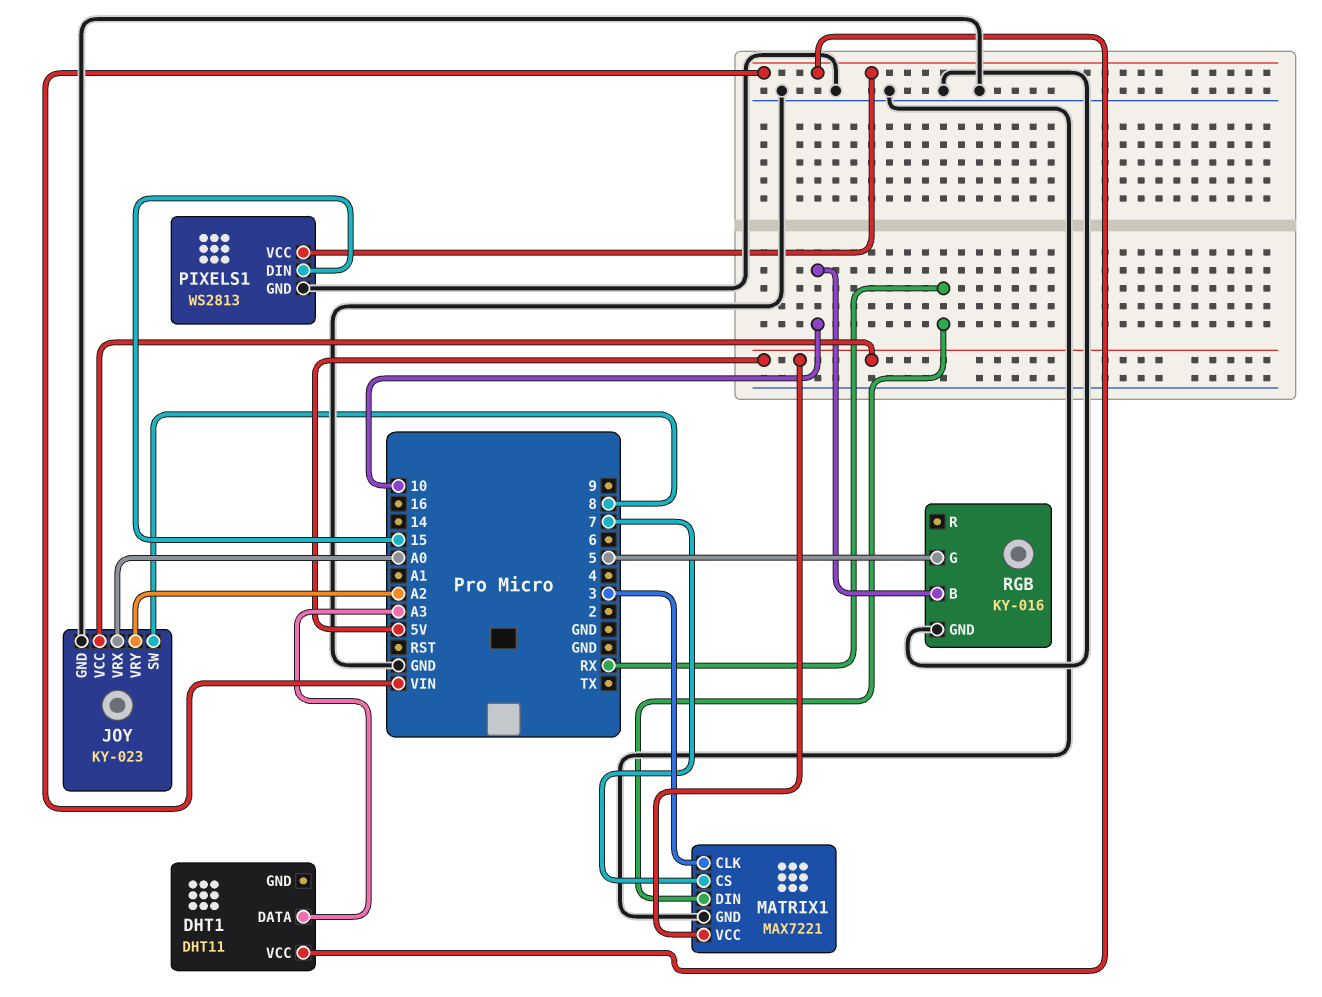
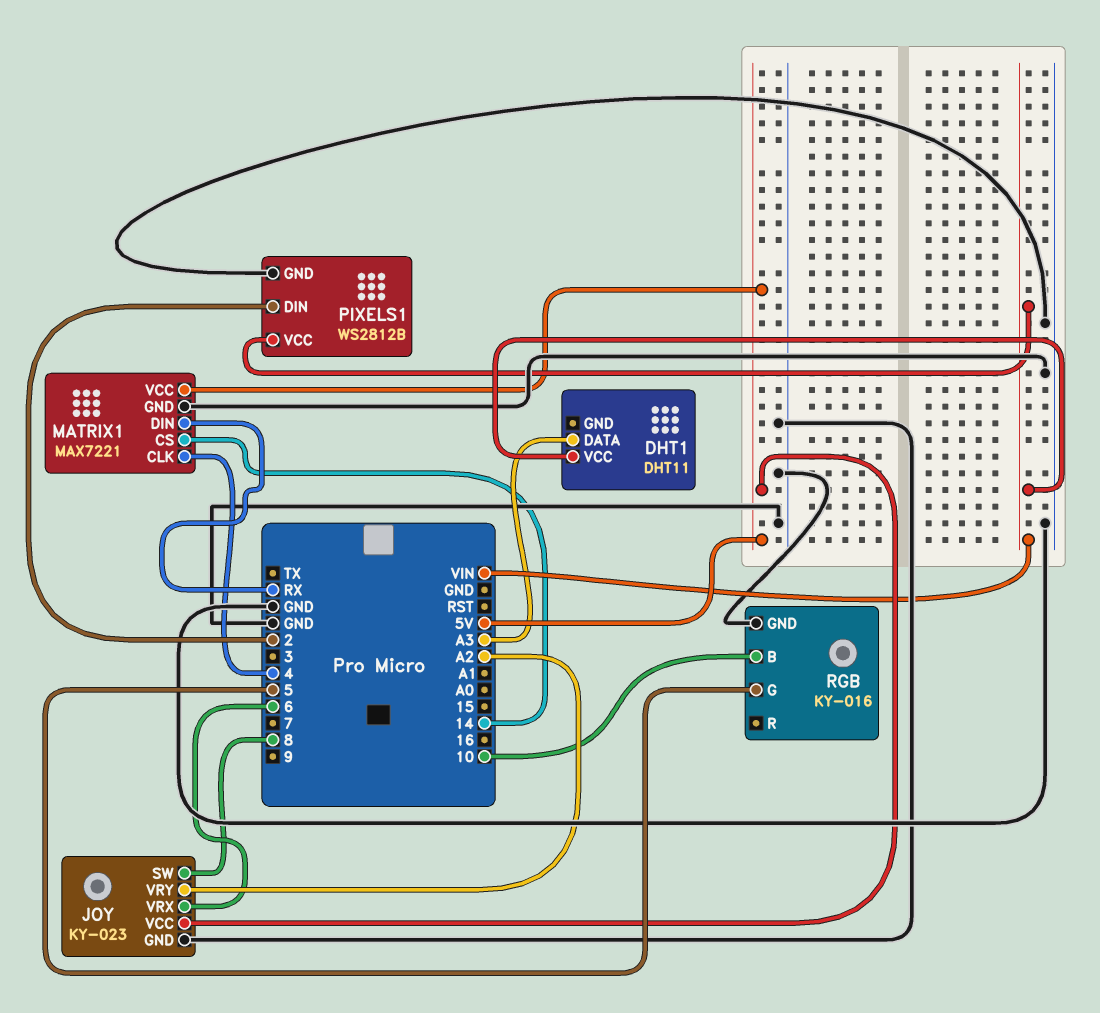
JOY pin VRX: A0 -> 6
MATRIX1 pin CLK: 3 -> 4
MATRIX1 pin CS: 7 -> 14
PIXELS1: WS2813 -> WS2812B
PIXELS1 pin DIN: 15 -> 2

